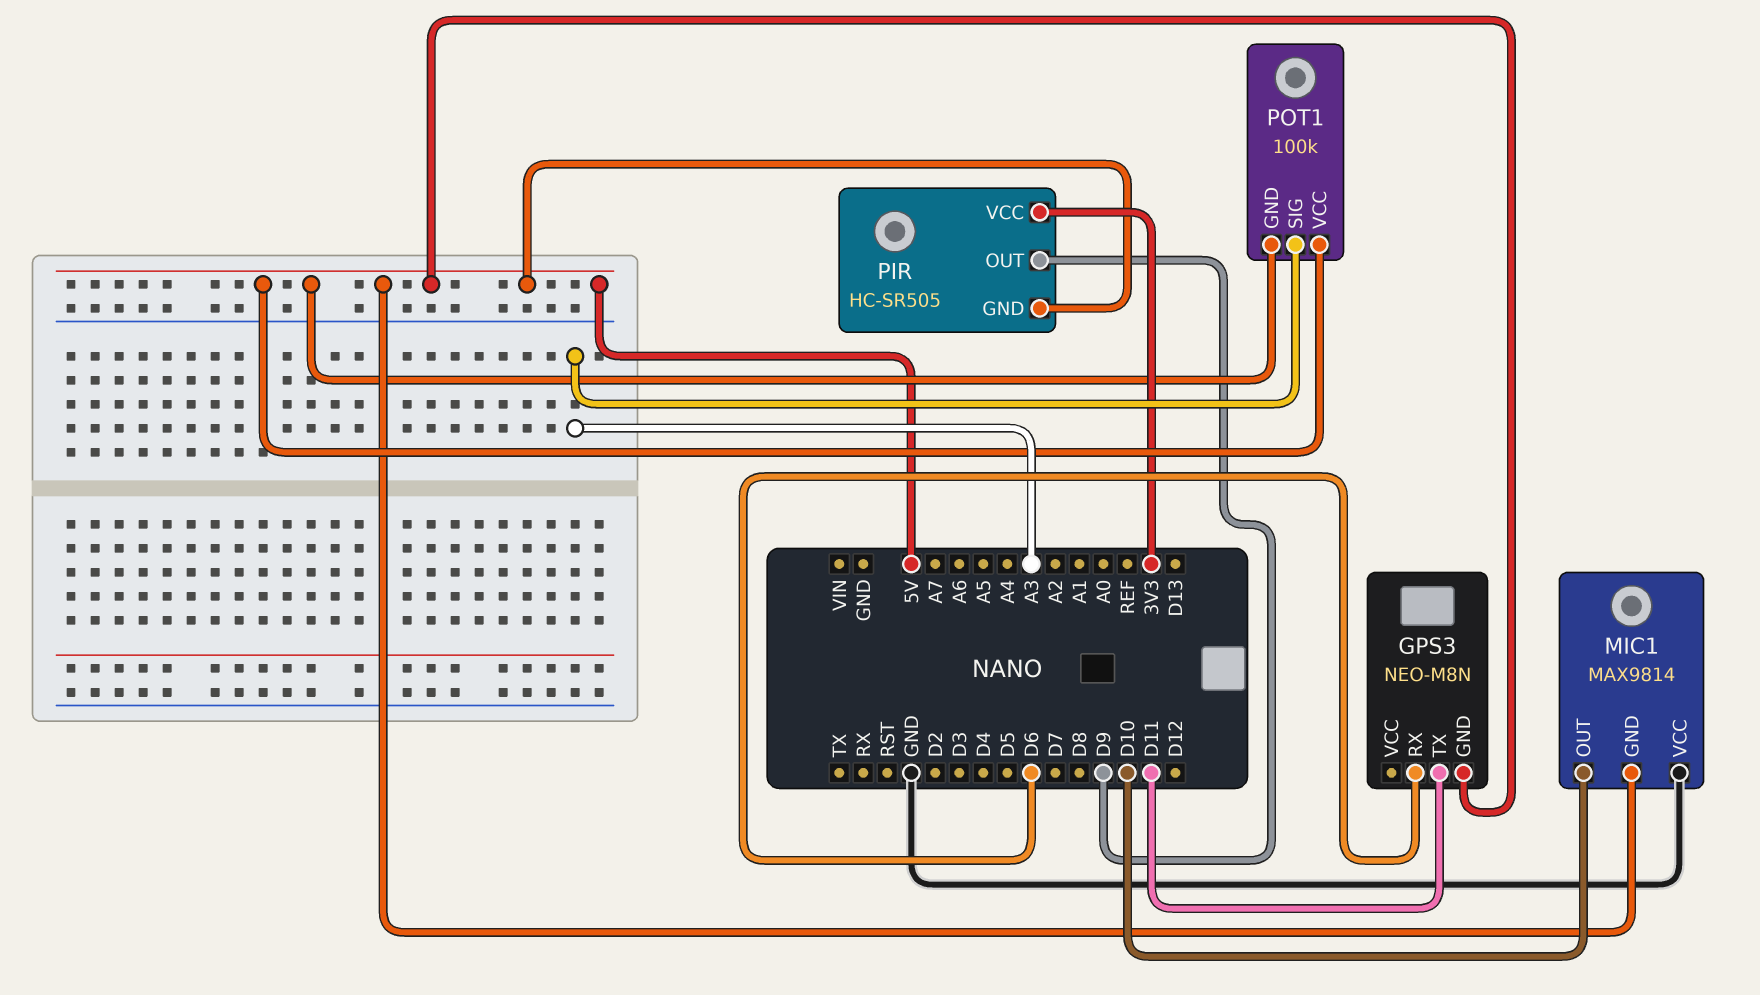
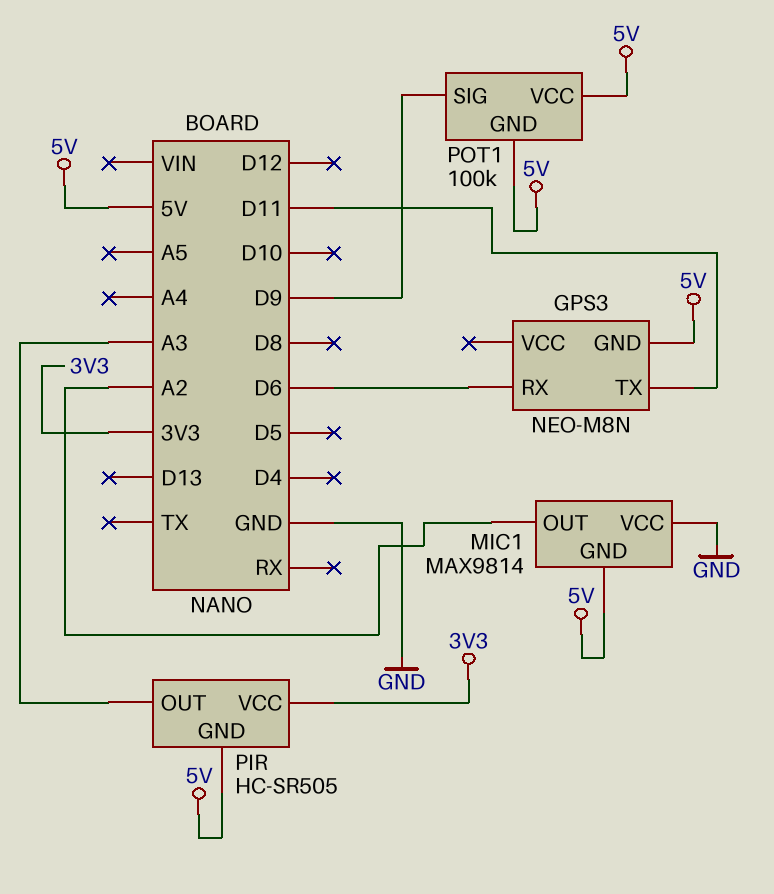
MIC1 pin OUT: D10 -> A2
PIR pin OUT: D9 -> A3
POT1 pin SIG: A3 -> D9

